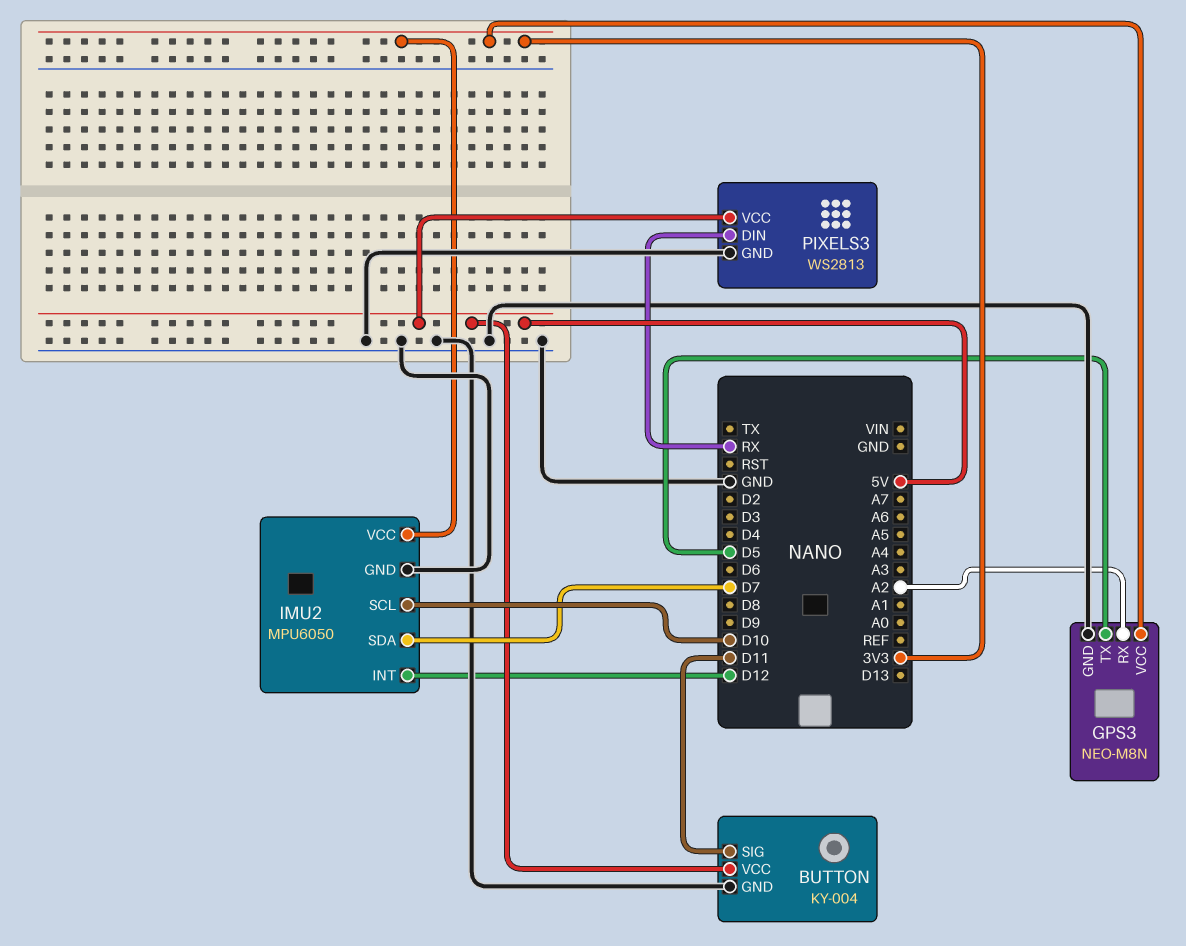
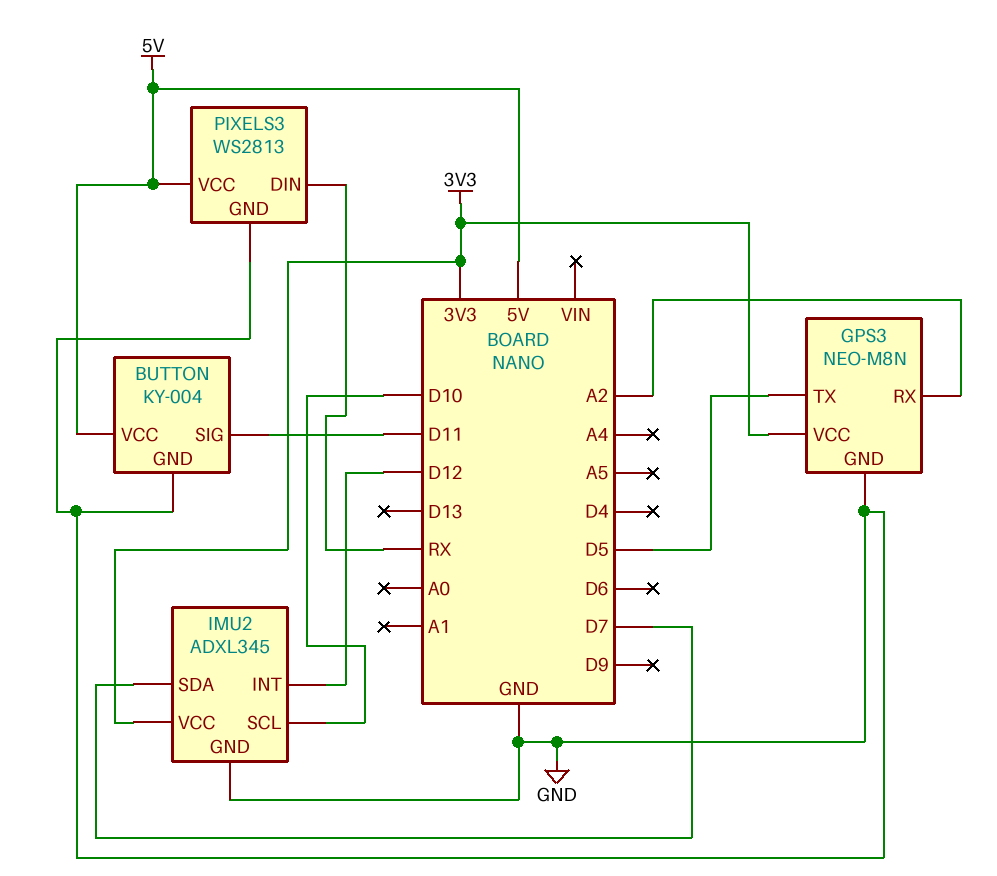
IMU2: MPU6050 -> ADXL345

